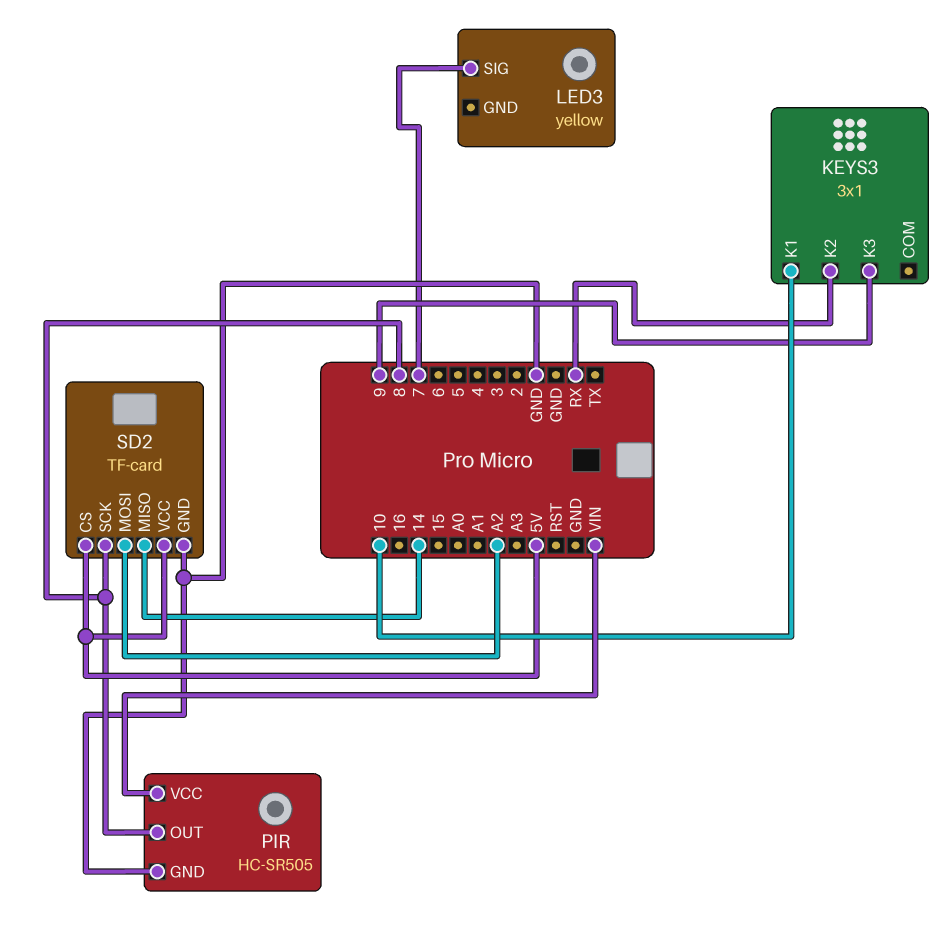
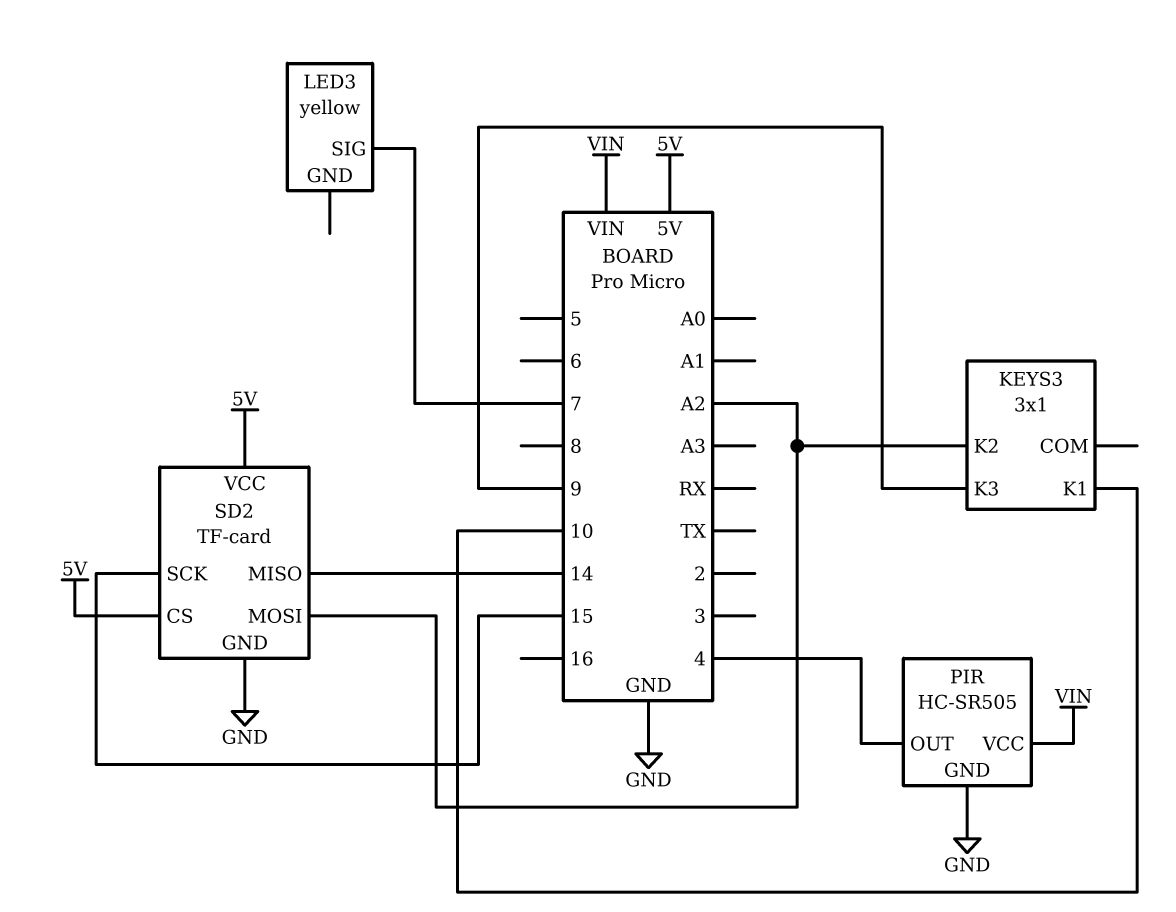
KEYS3 pin K2: RX -> A2
PIR pin OUT: 8 -> 4
SD2 pin SCK: 8 -> 15

